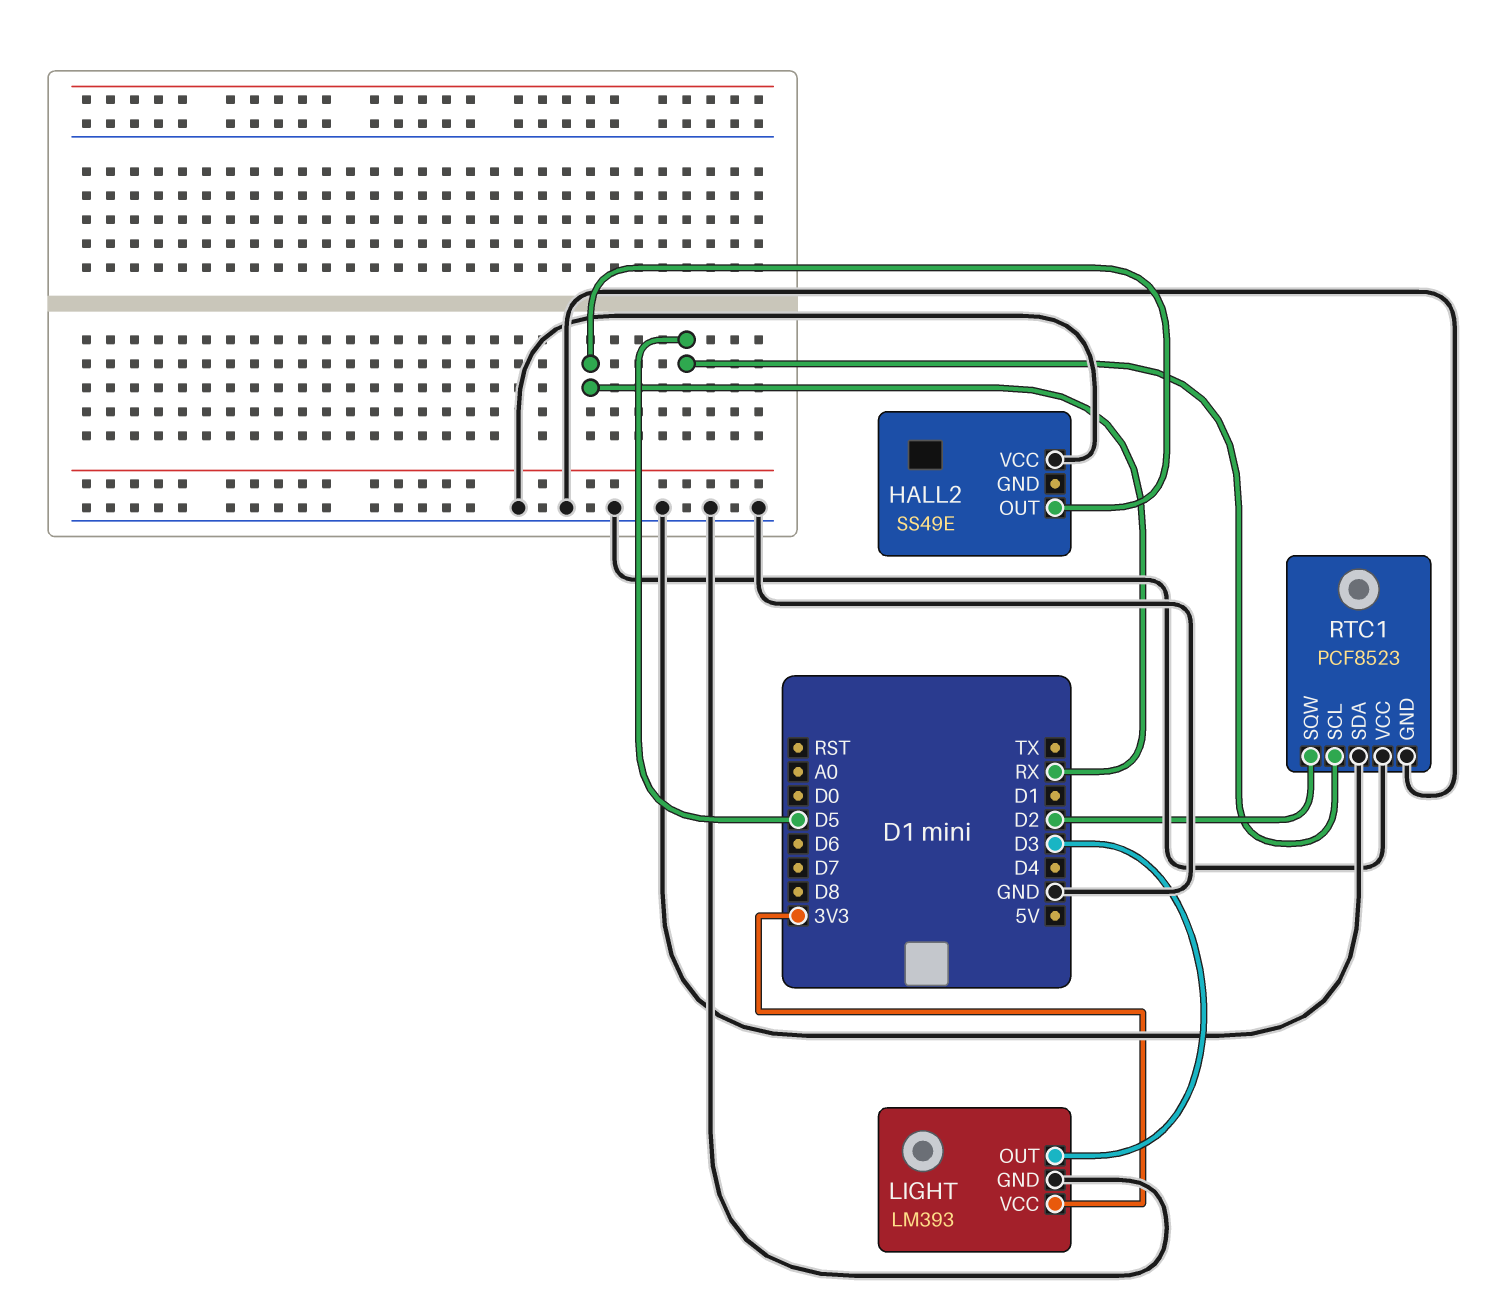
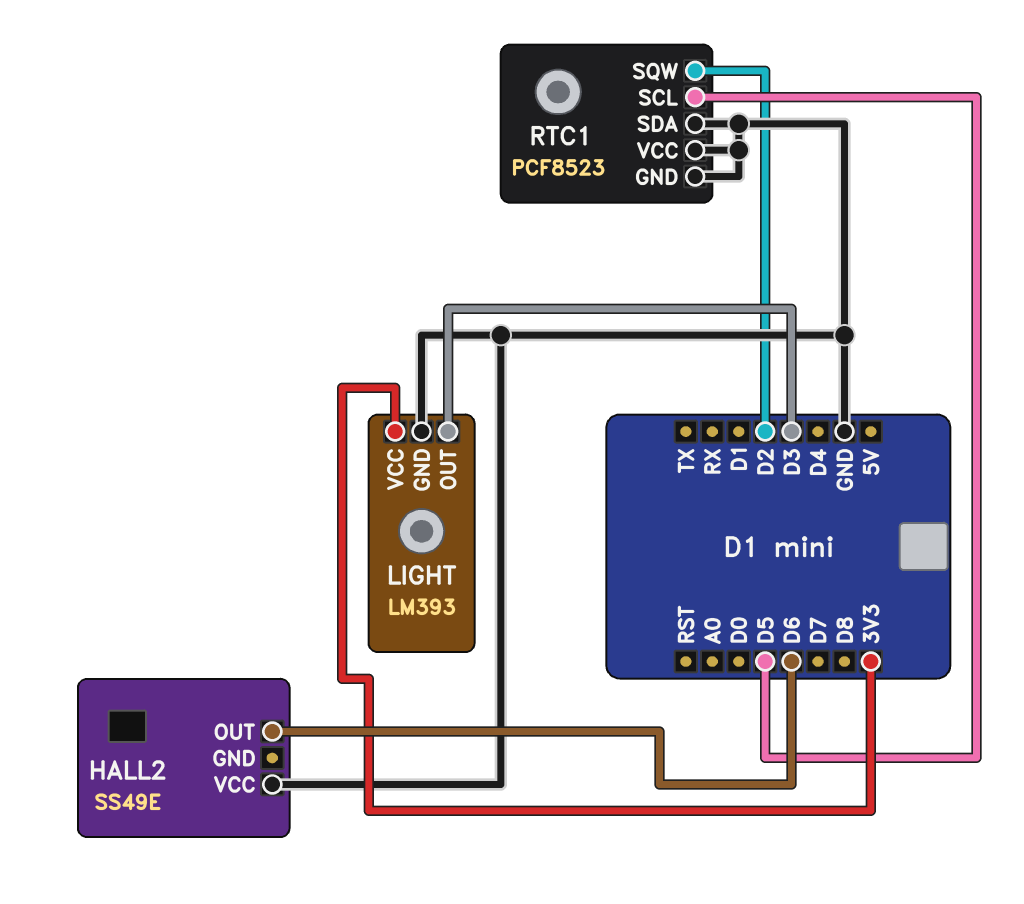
HALL2 pin OUT: RX -> D6

